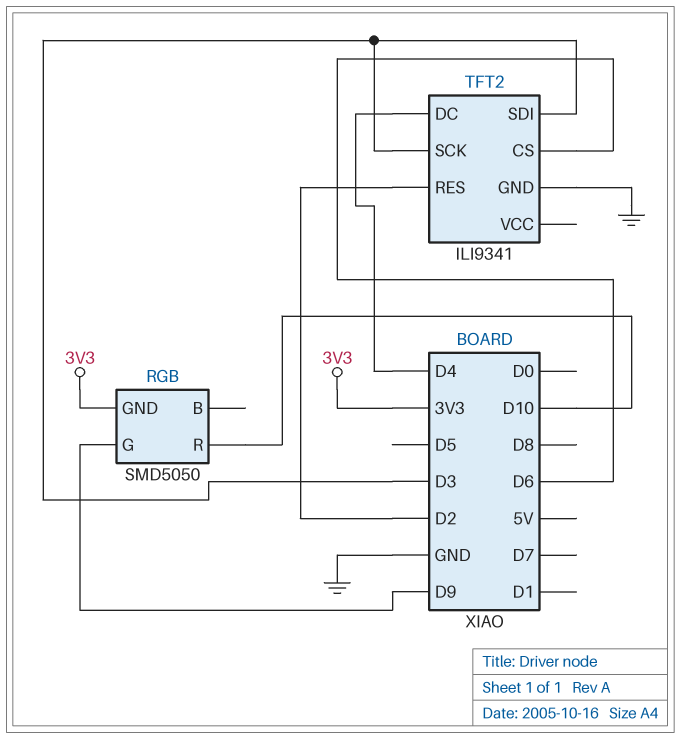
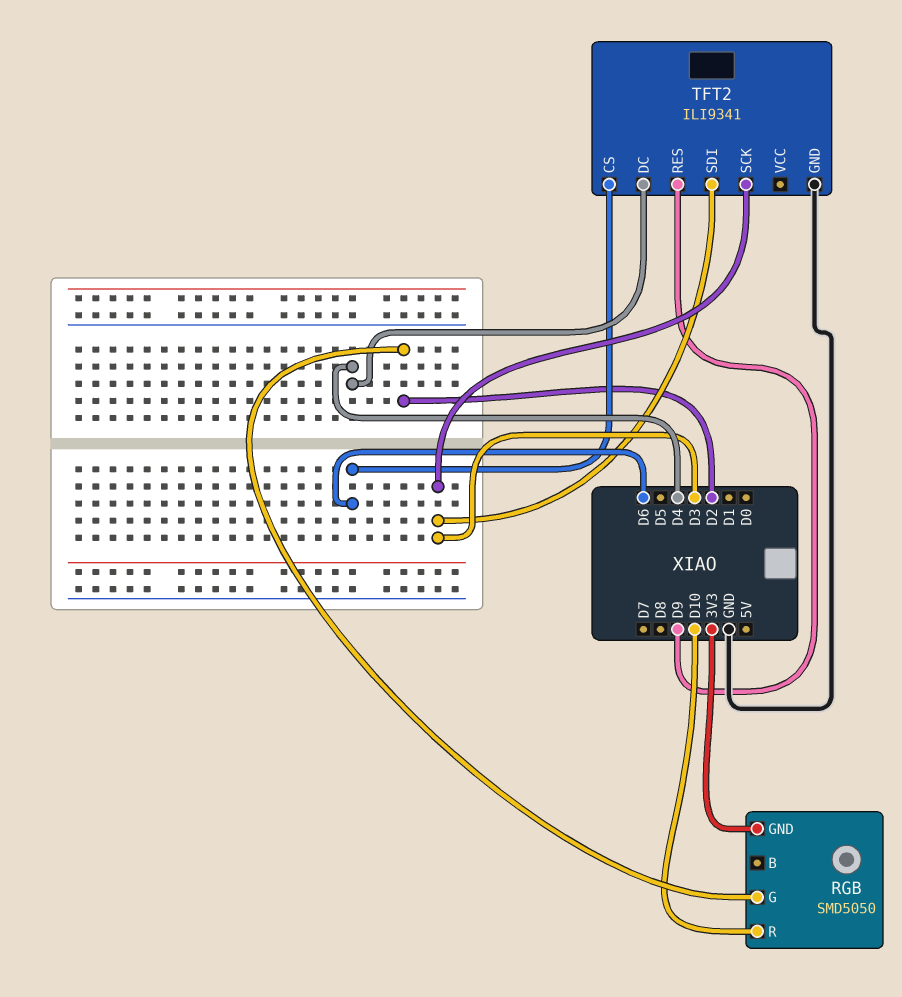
RGB pin G: D9 -> D2
TFT2 pin RES: D2 -> D9

